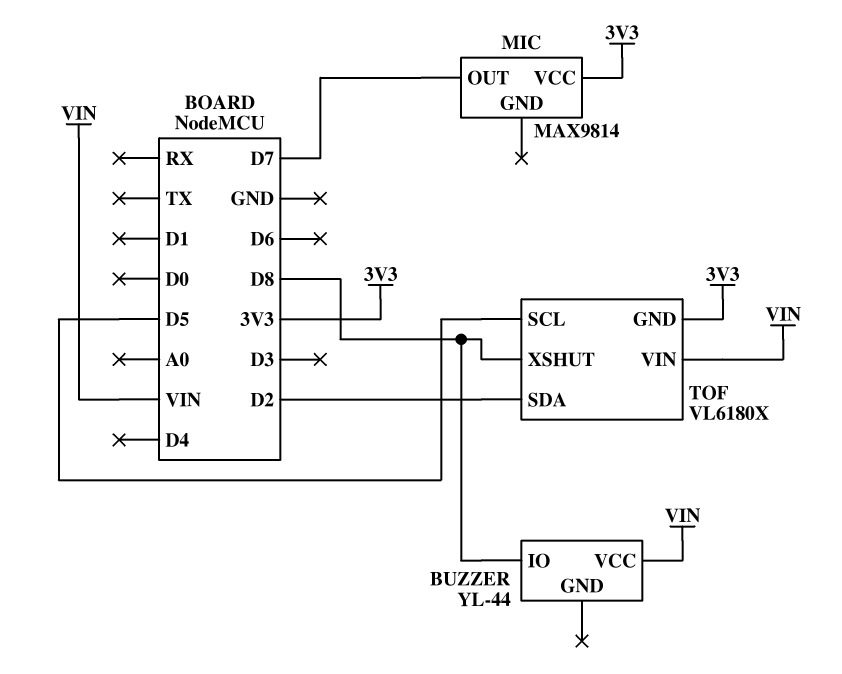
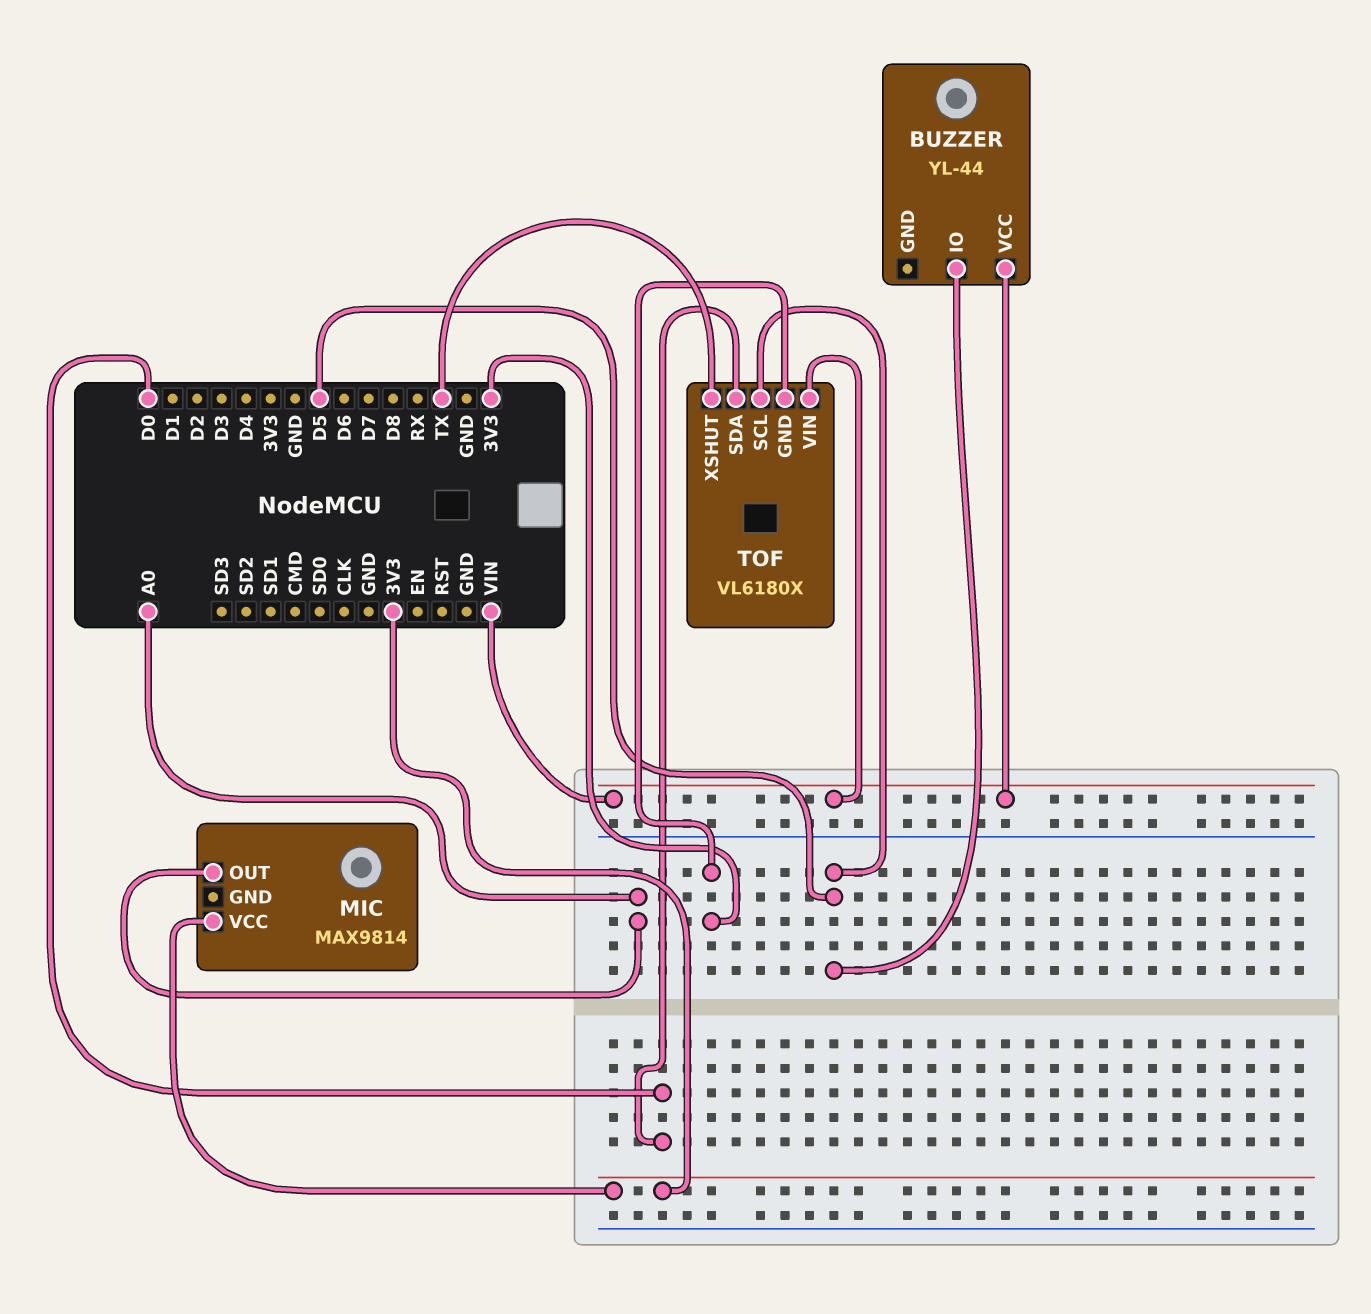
BUZZER pin IO: D8 -> D5
MIC pin OUT: D7 -> A0
TOF pin SDA: D2 -> D0
TOF pin XSHUT: D8 -> TX

